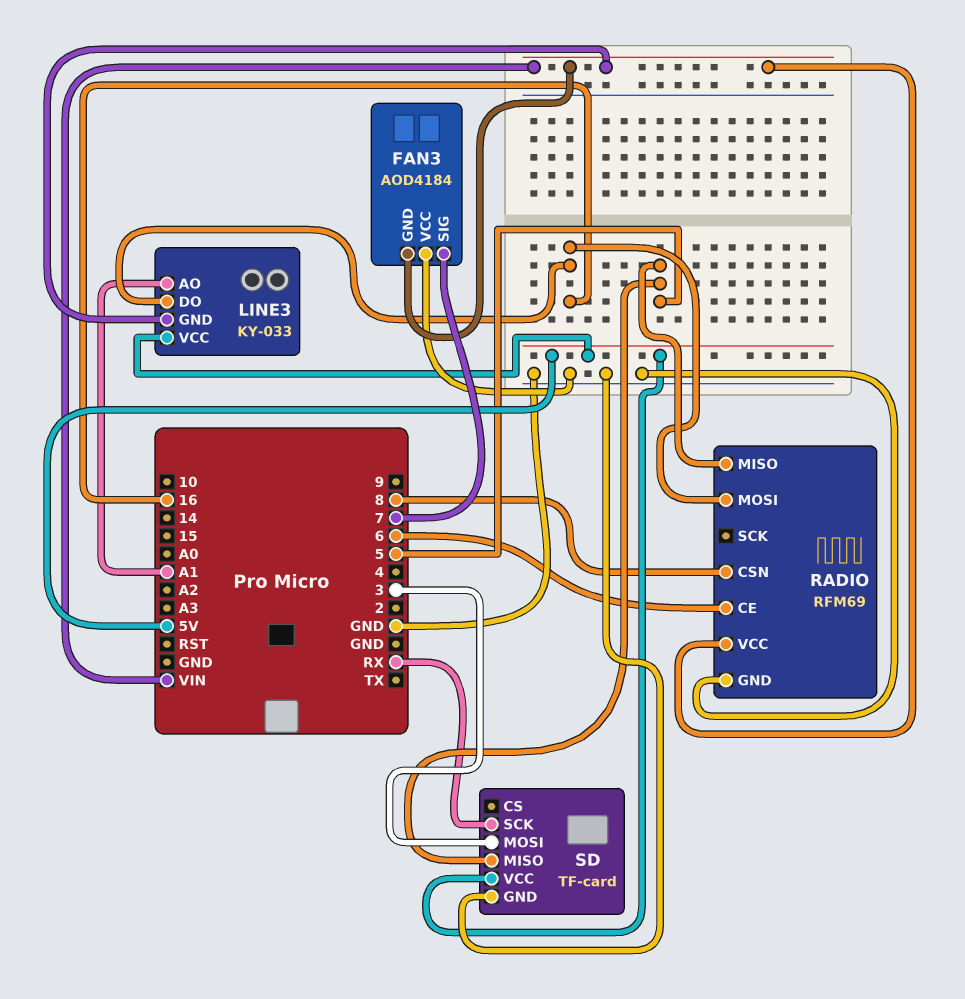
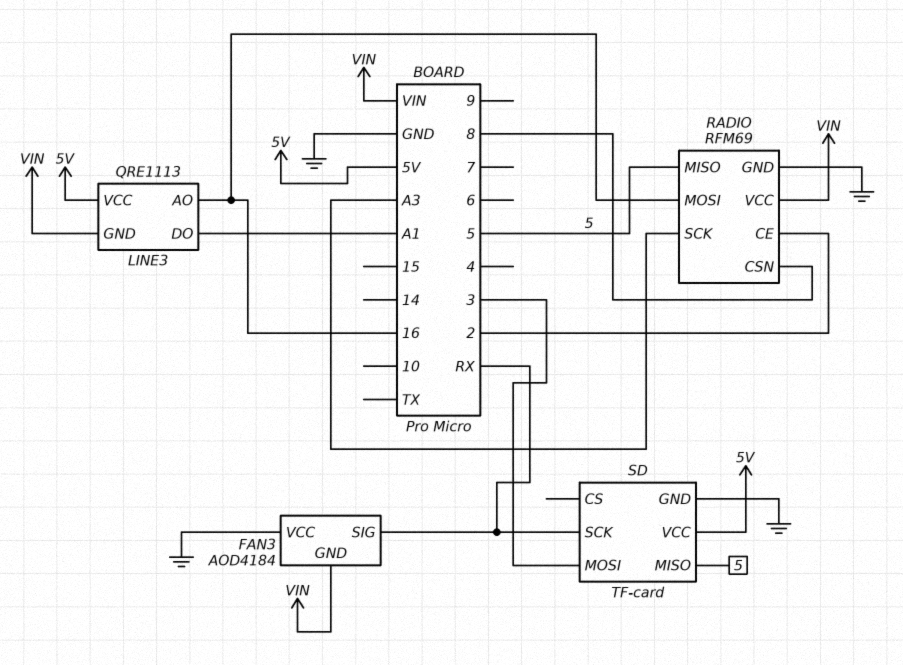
FAN3 pin SIG: 7 -> RX
LINE3: KY-033 -> QRE1113
LINE3 pin AO: A1 -> 16
LINE3 pin DO: 16 -> A1
RADIO pin CE: 6 -> 2
RADIO pin SCK: none -> A3

